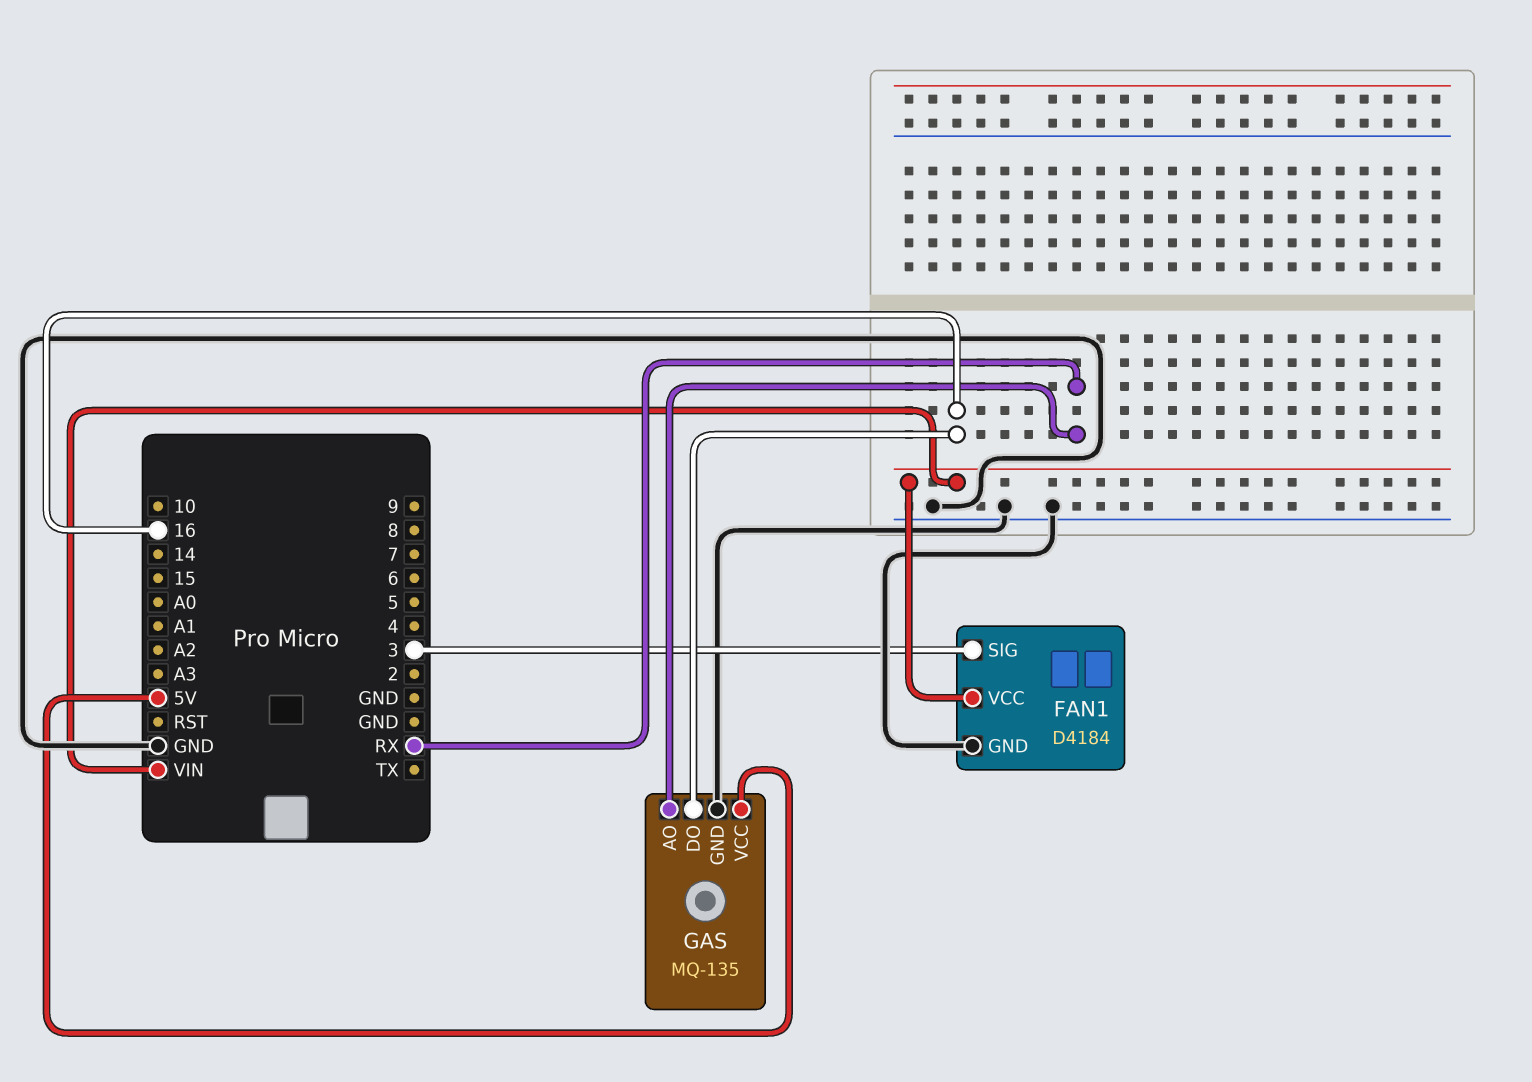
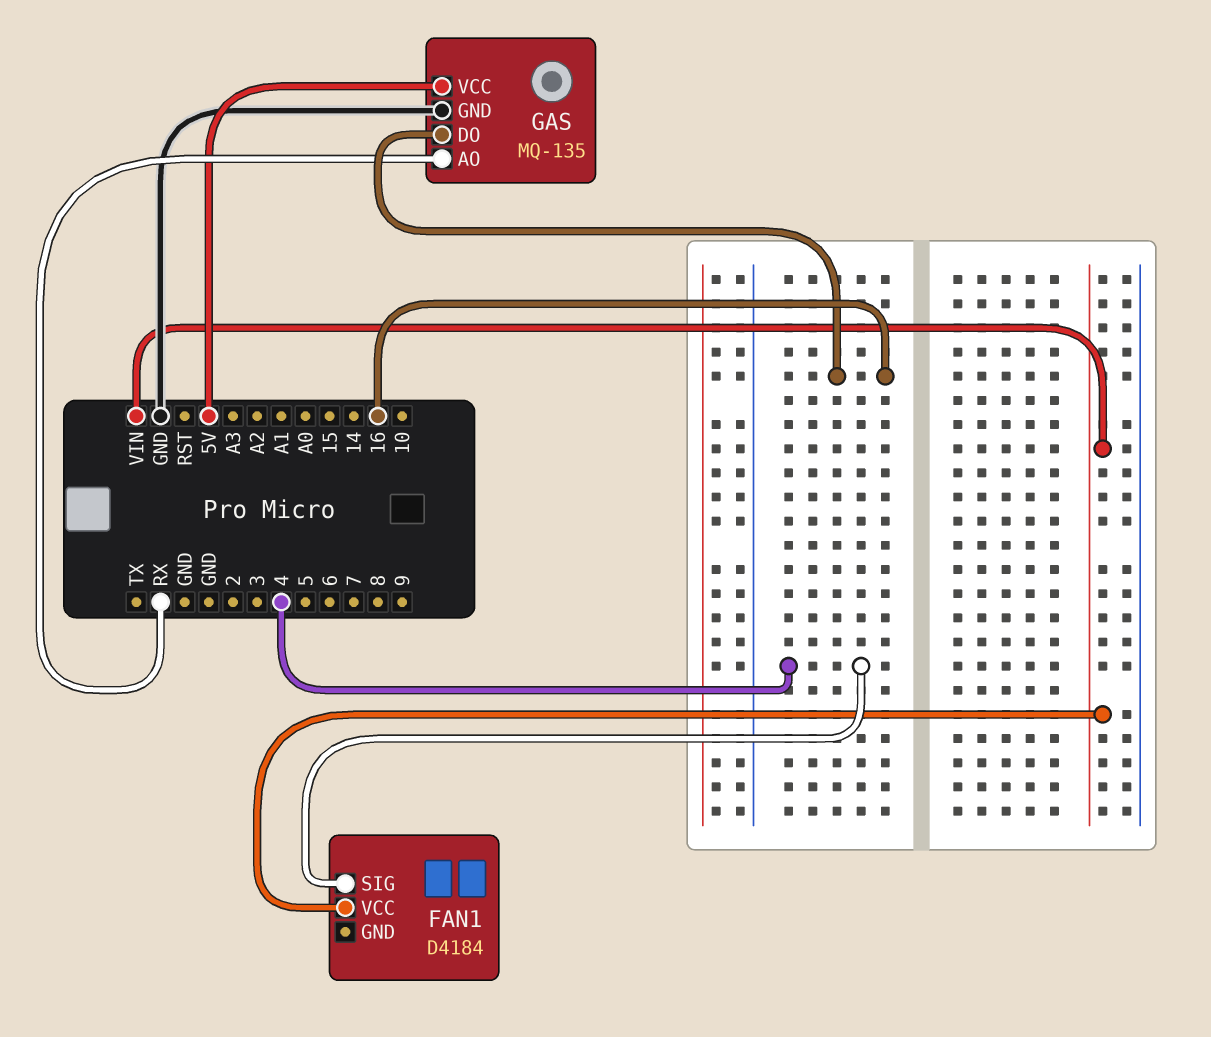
FAN1 pin GND: GND -> none
FAN1 pin SIG: 3 -> 4

